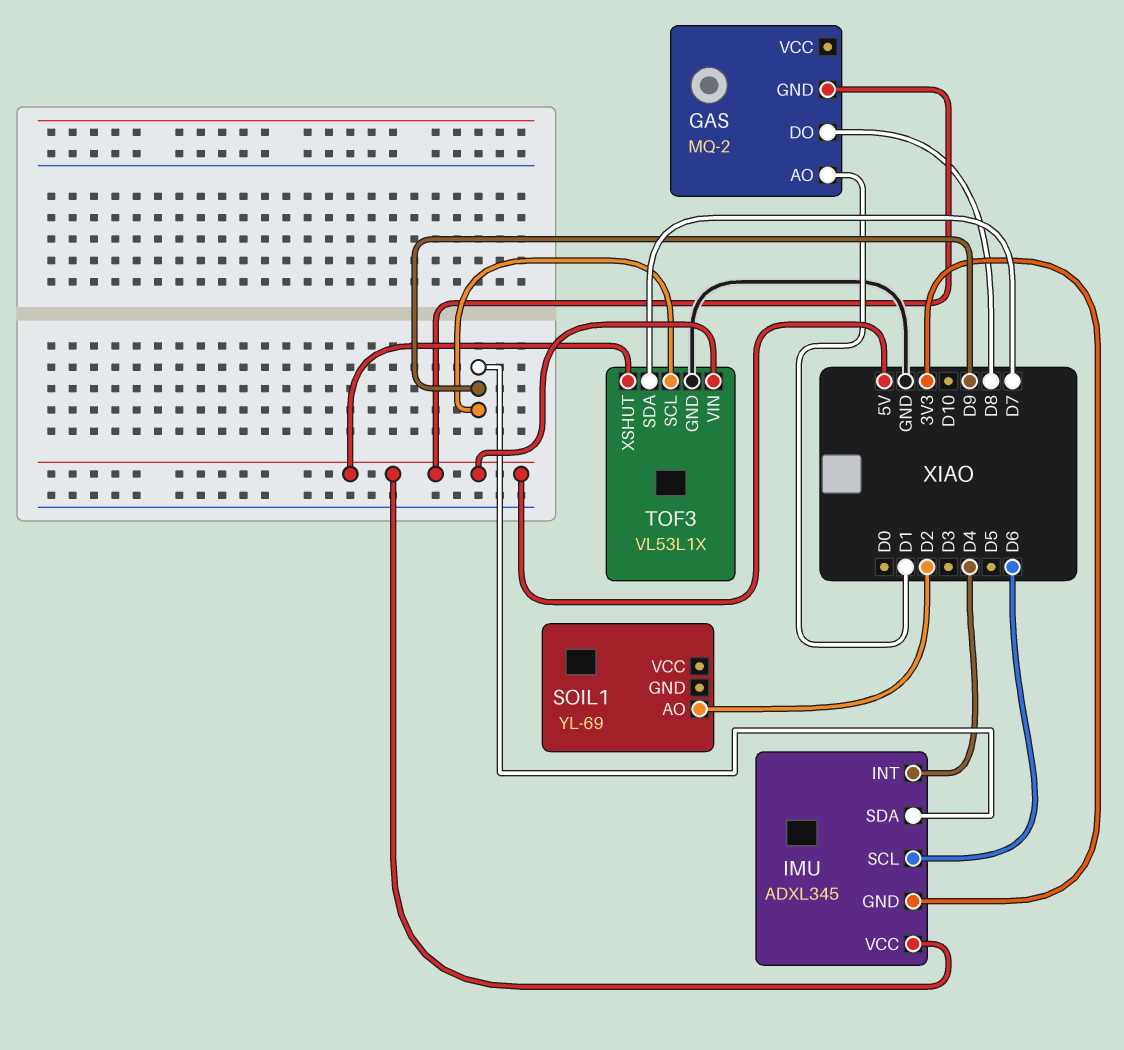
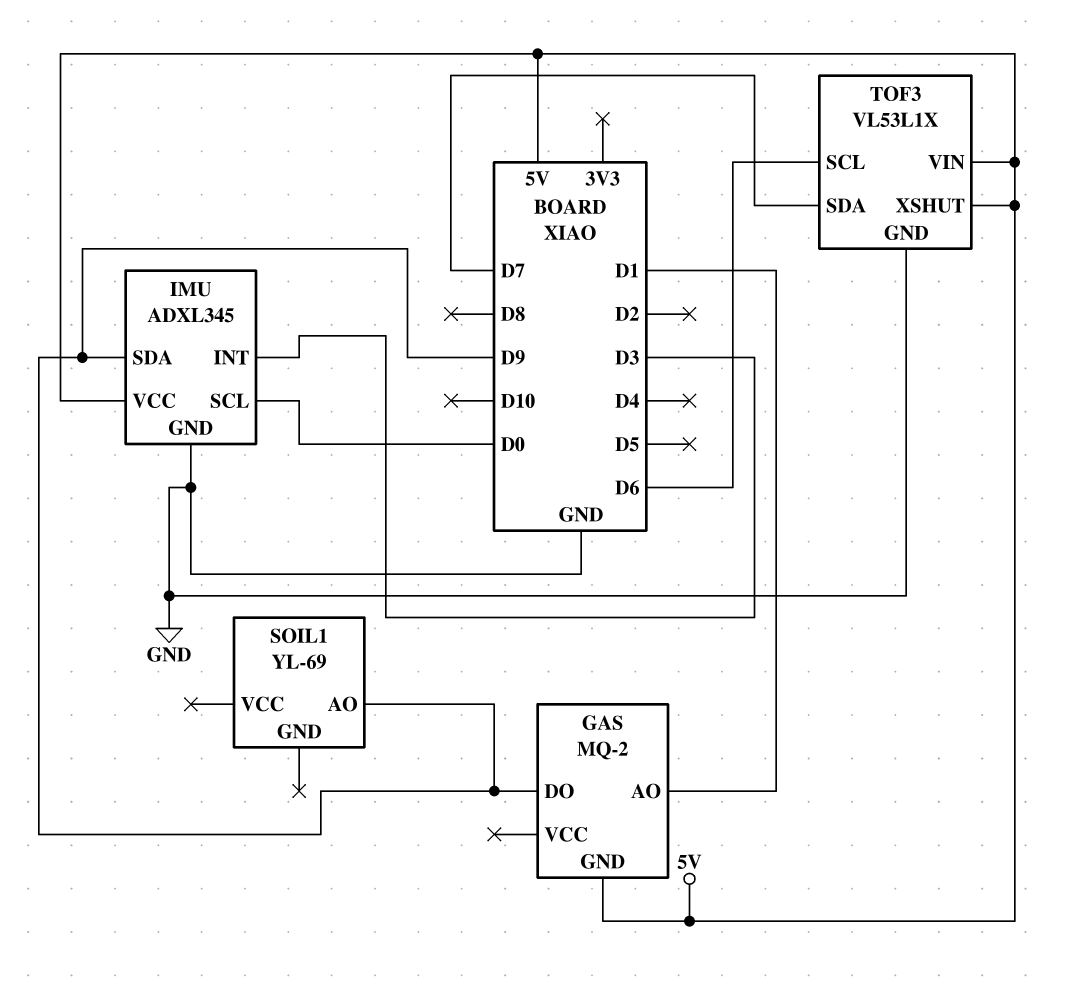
GAS pin DO: D8 -> D9
IMU pin GND: 3V3 -> GND
IMU pin INT: D4 -> D3
IMU pin SCL: D6 -> D0
SOIL1 pin AO: D2 -> D9
TOF3 pin SCL: D9 -> D6

